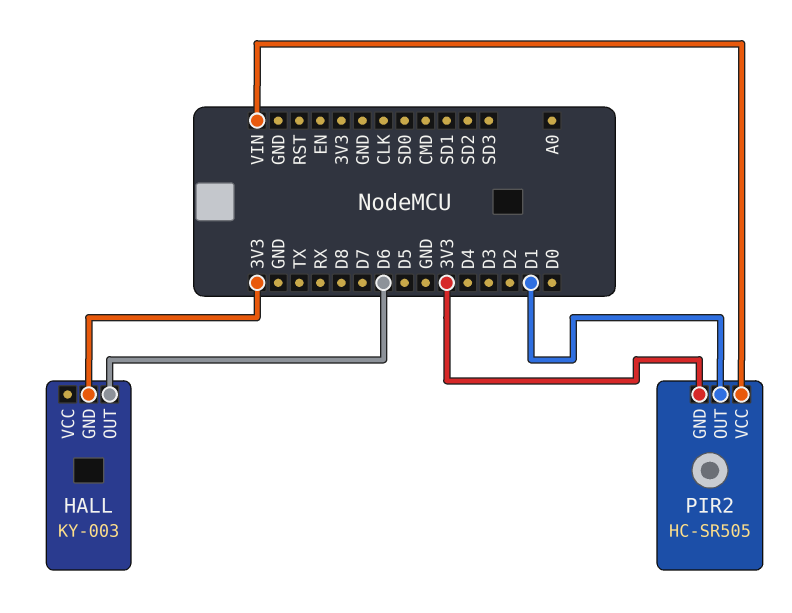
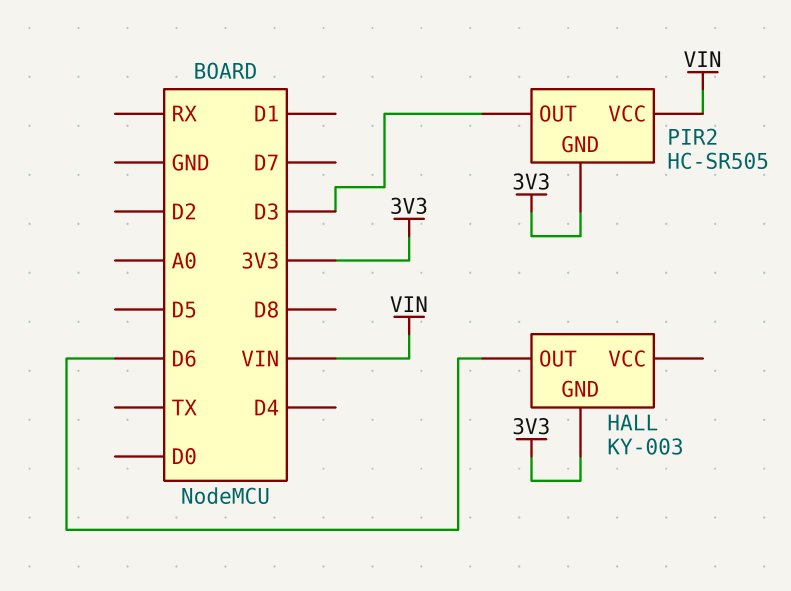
PIR2 pin OUT: D1 -> D3

